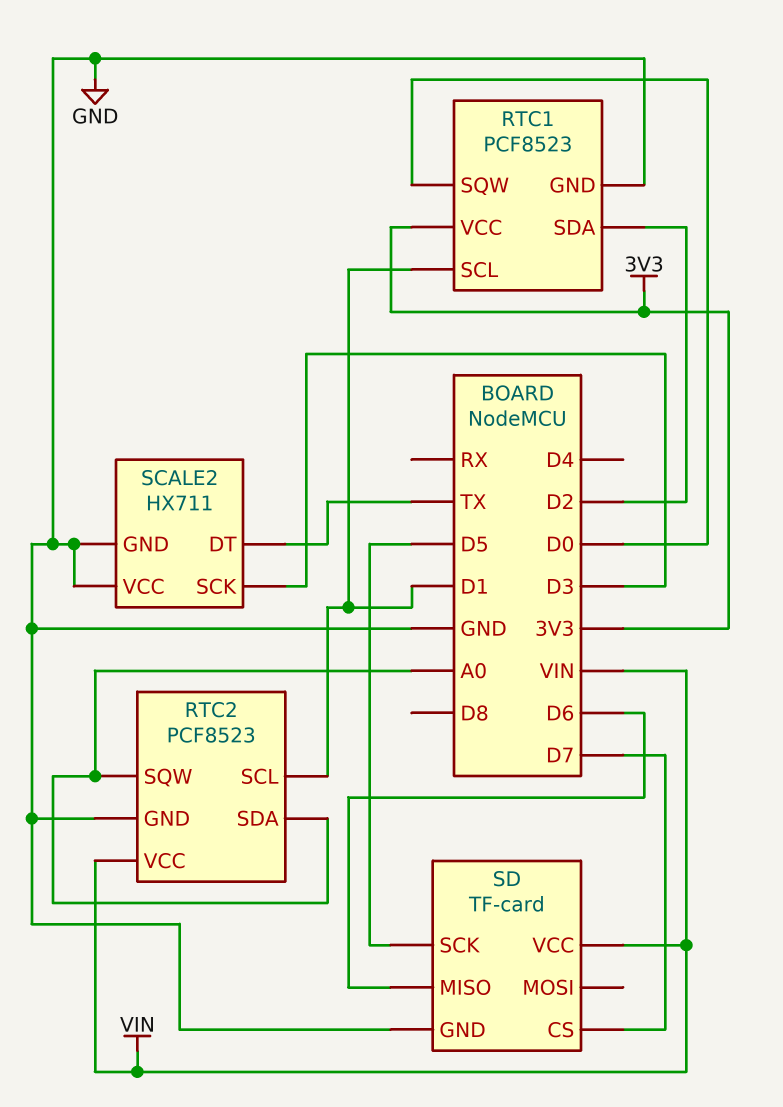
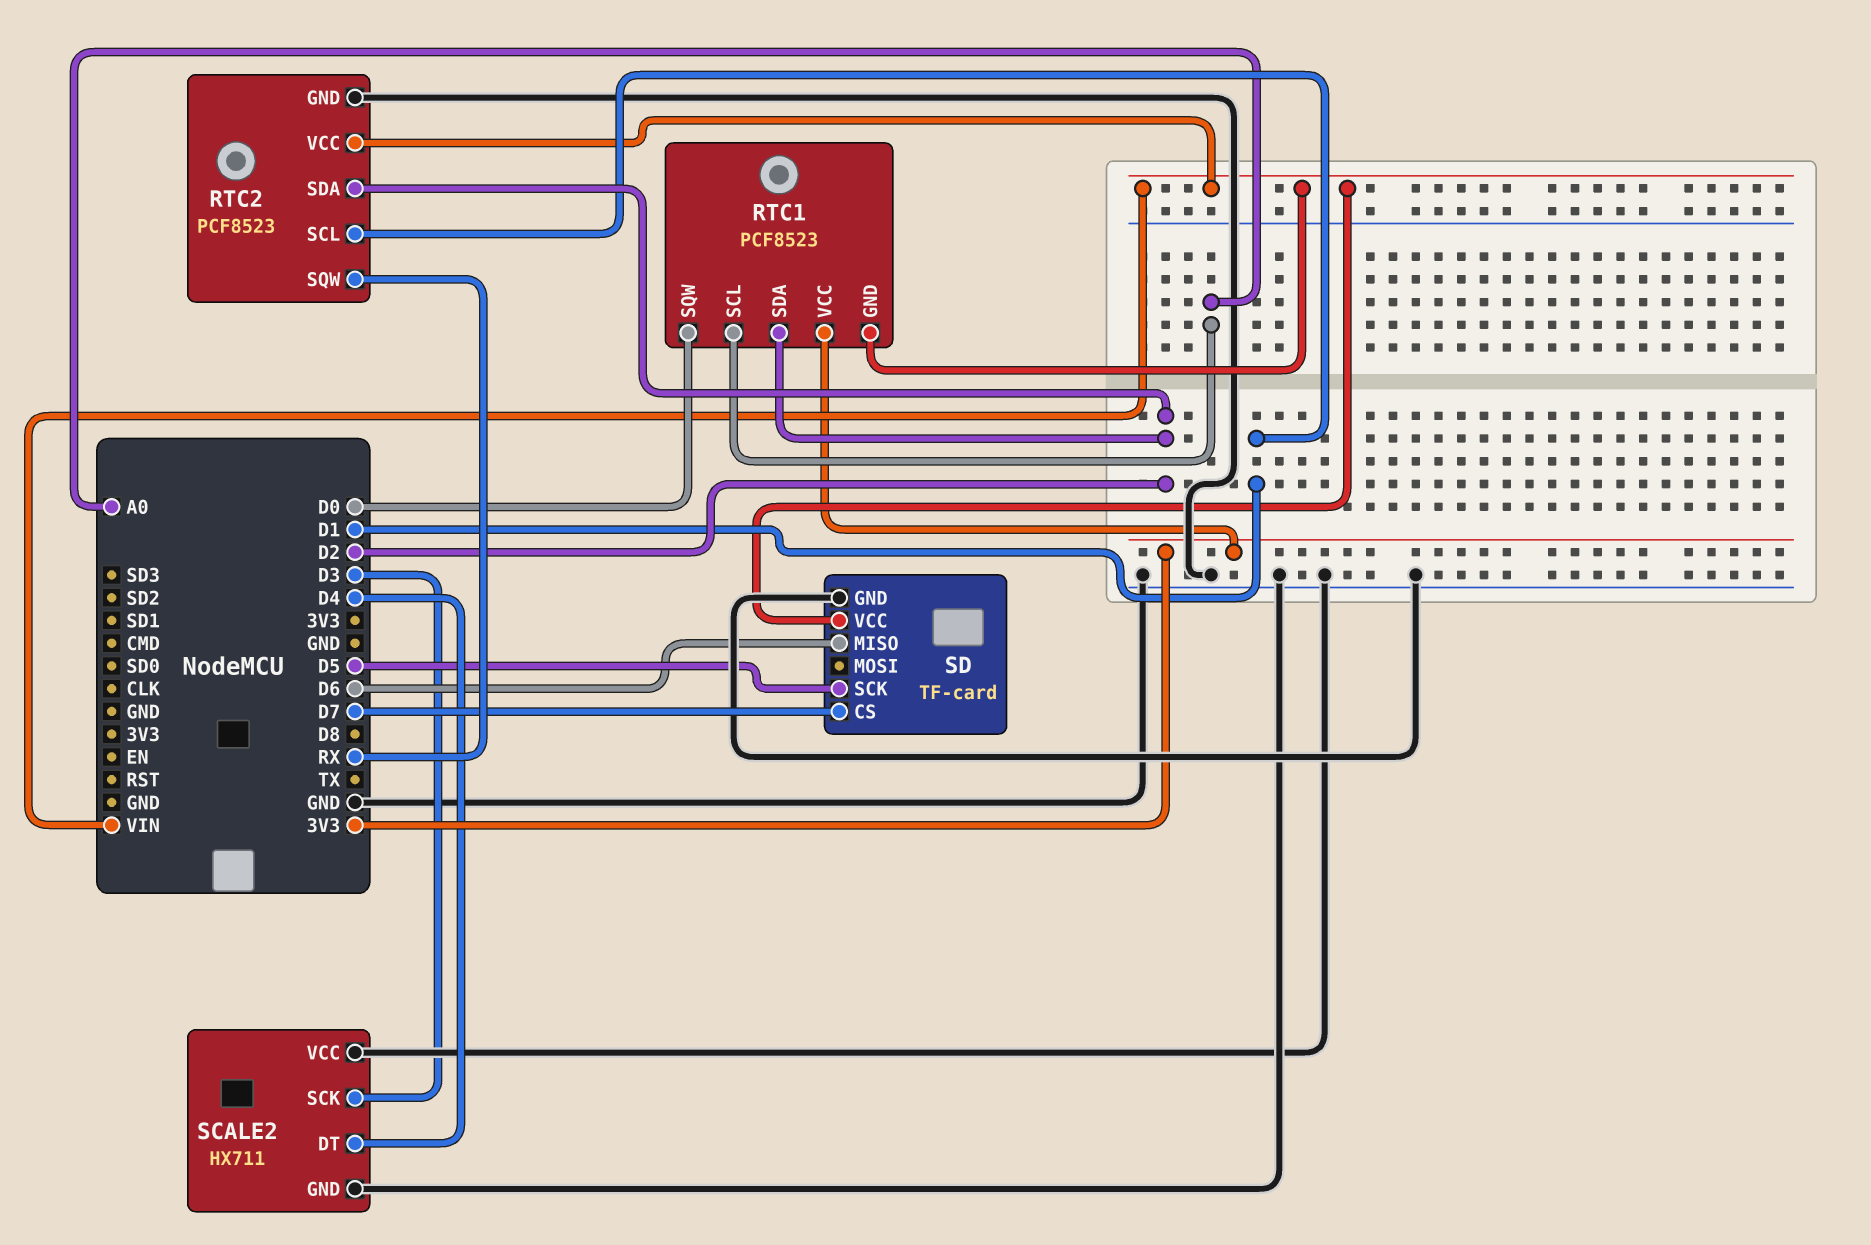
RTC1 pin GND: GND -> VIN
RTC1 pin SCL: D1 -> A0
RTC2 pin SDA: A0 -> D2
RTC2 pin SQW: A0 -> RX
SCALE2 pin DT: TX -> D4

